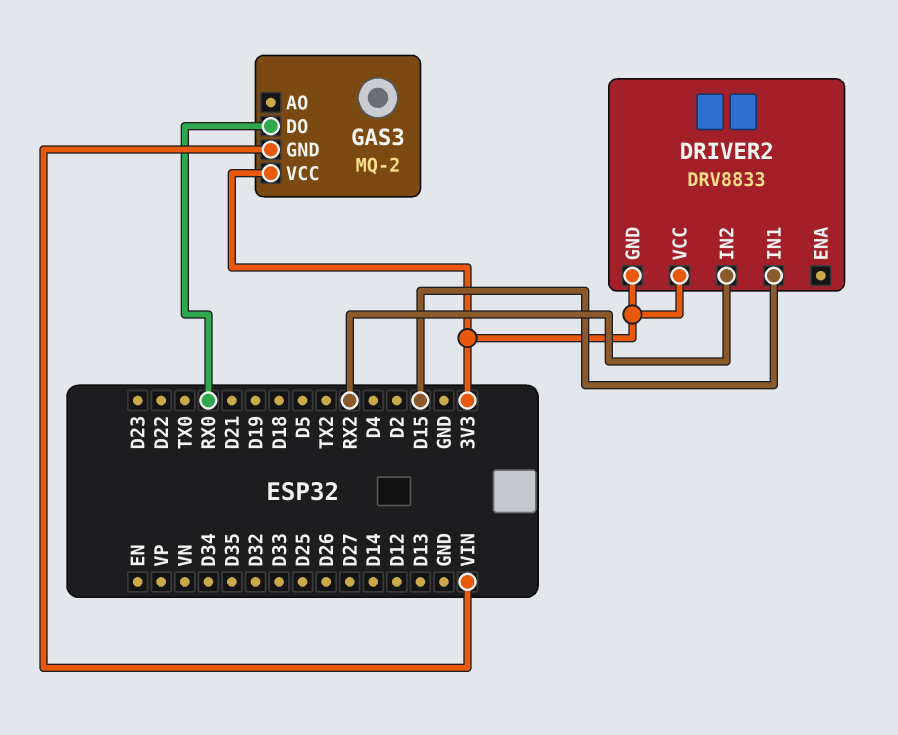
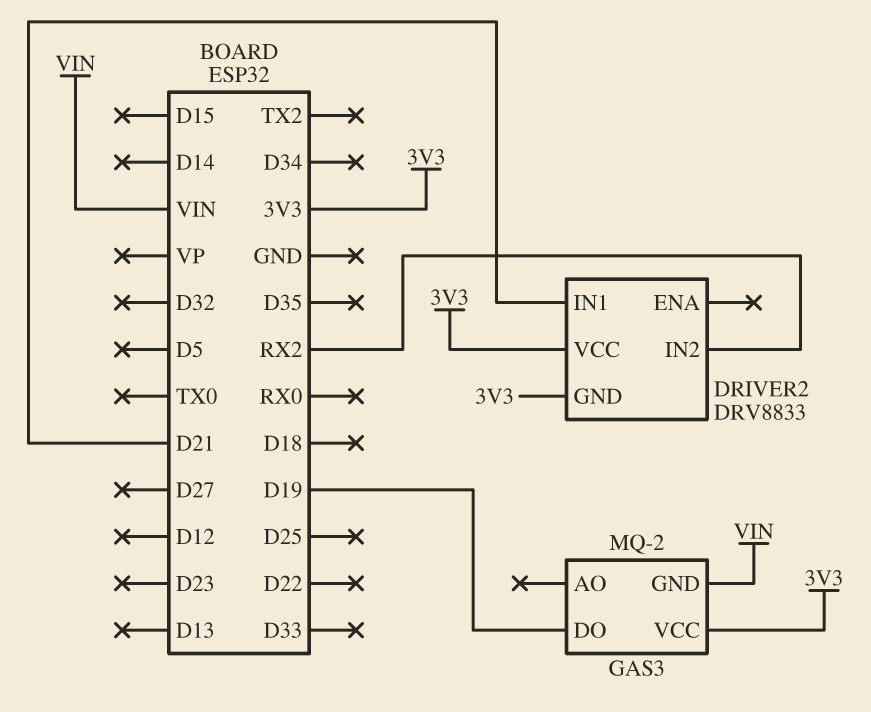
DRIVER2 pin IN1: D15 -> D21
GAS3 pin DO: RX0 -> D19

